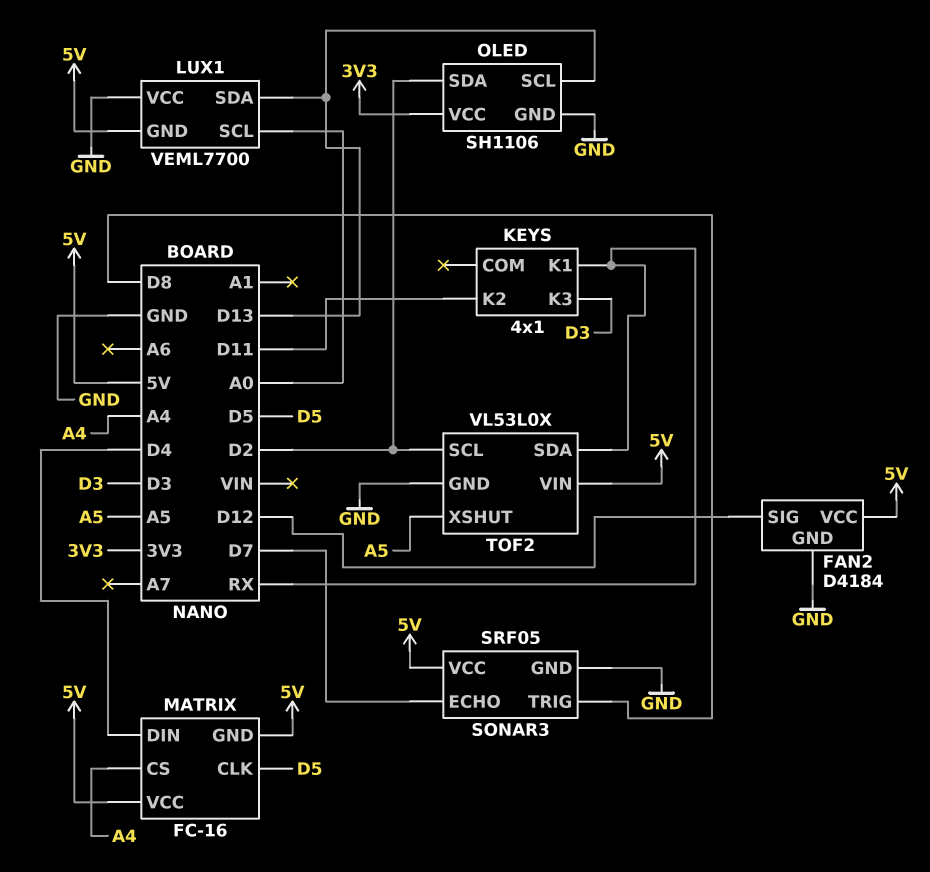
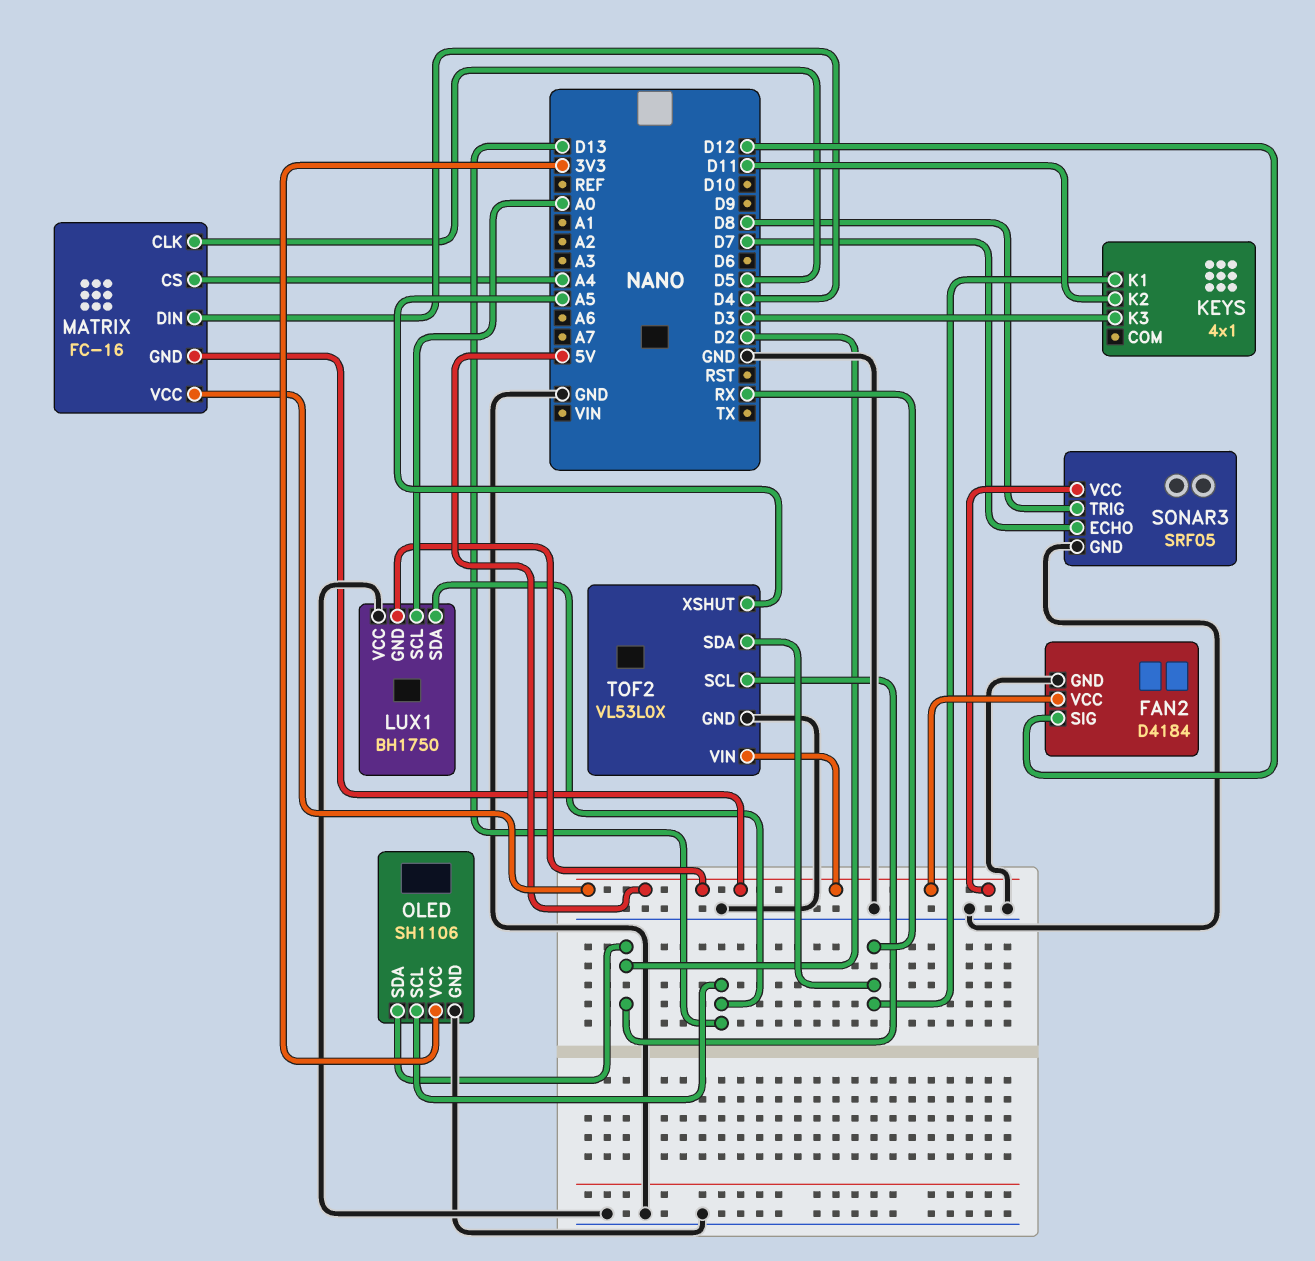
LUX1: VEML7700 -> BH1750

